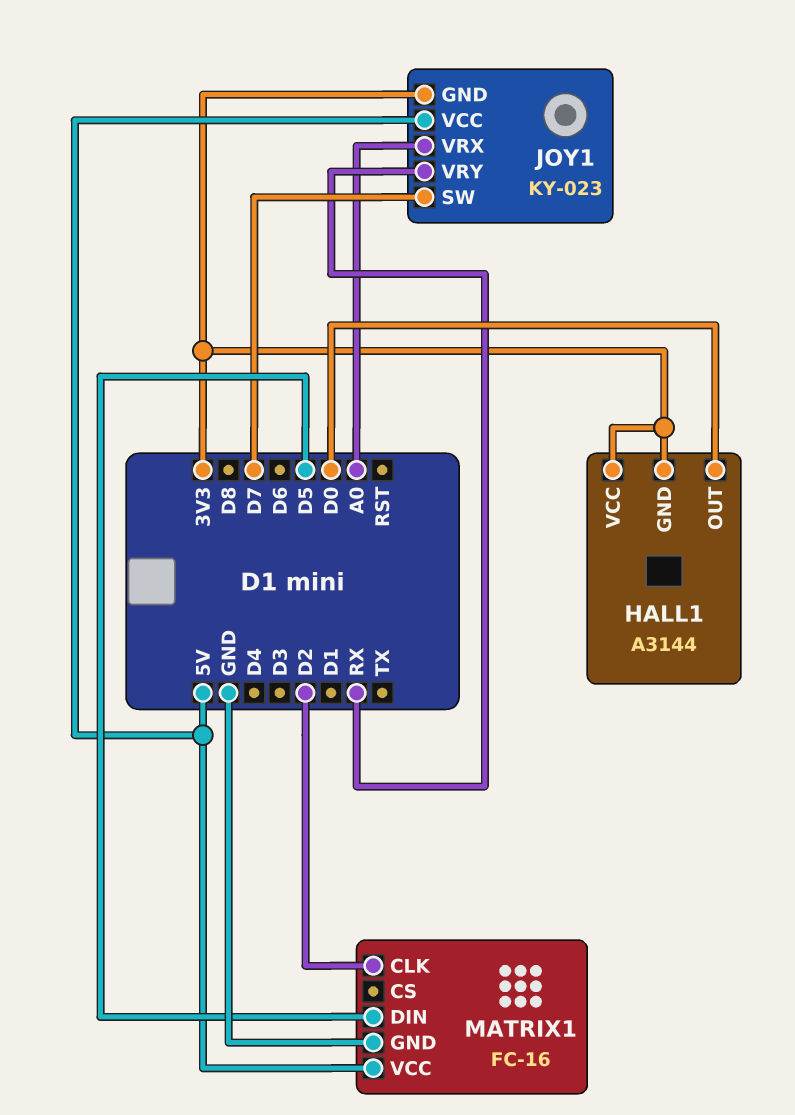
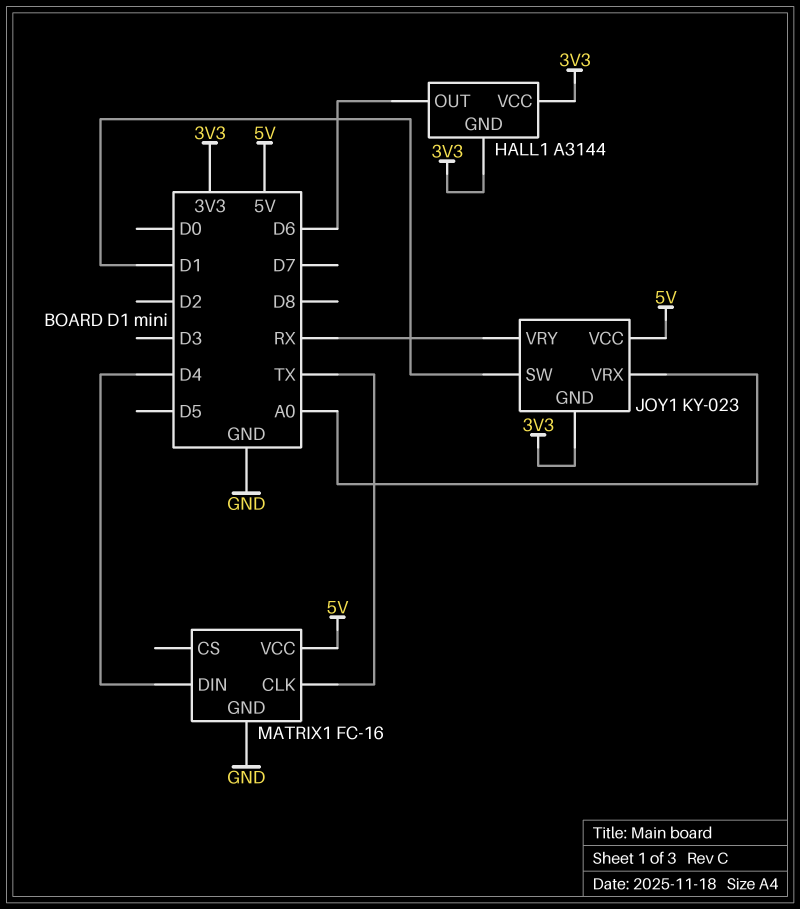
HALL1 pin OUT: D0 -> D6
JOY1 pin SW: D7 -> D1
MATRIX1 pin CLK: D2 -> TX
MATRIX1 pin DIN: D5 -> D4

